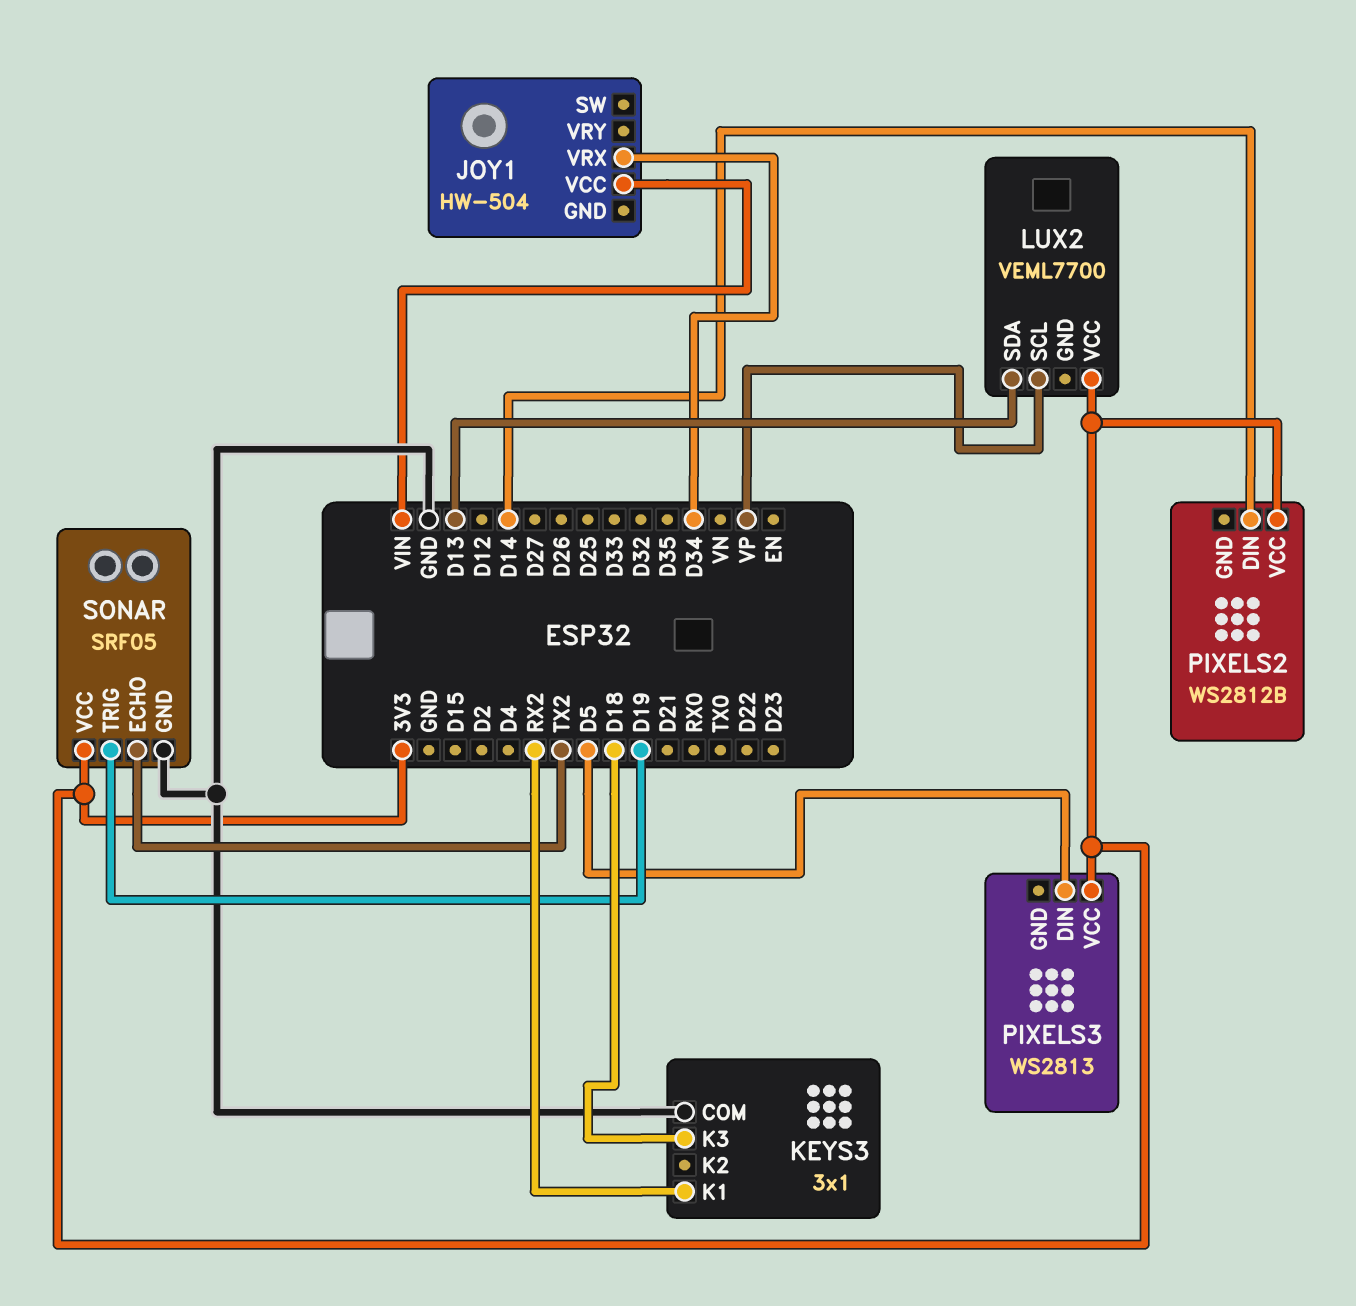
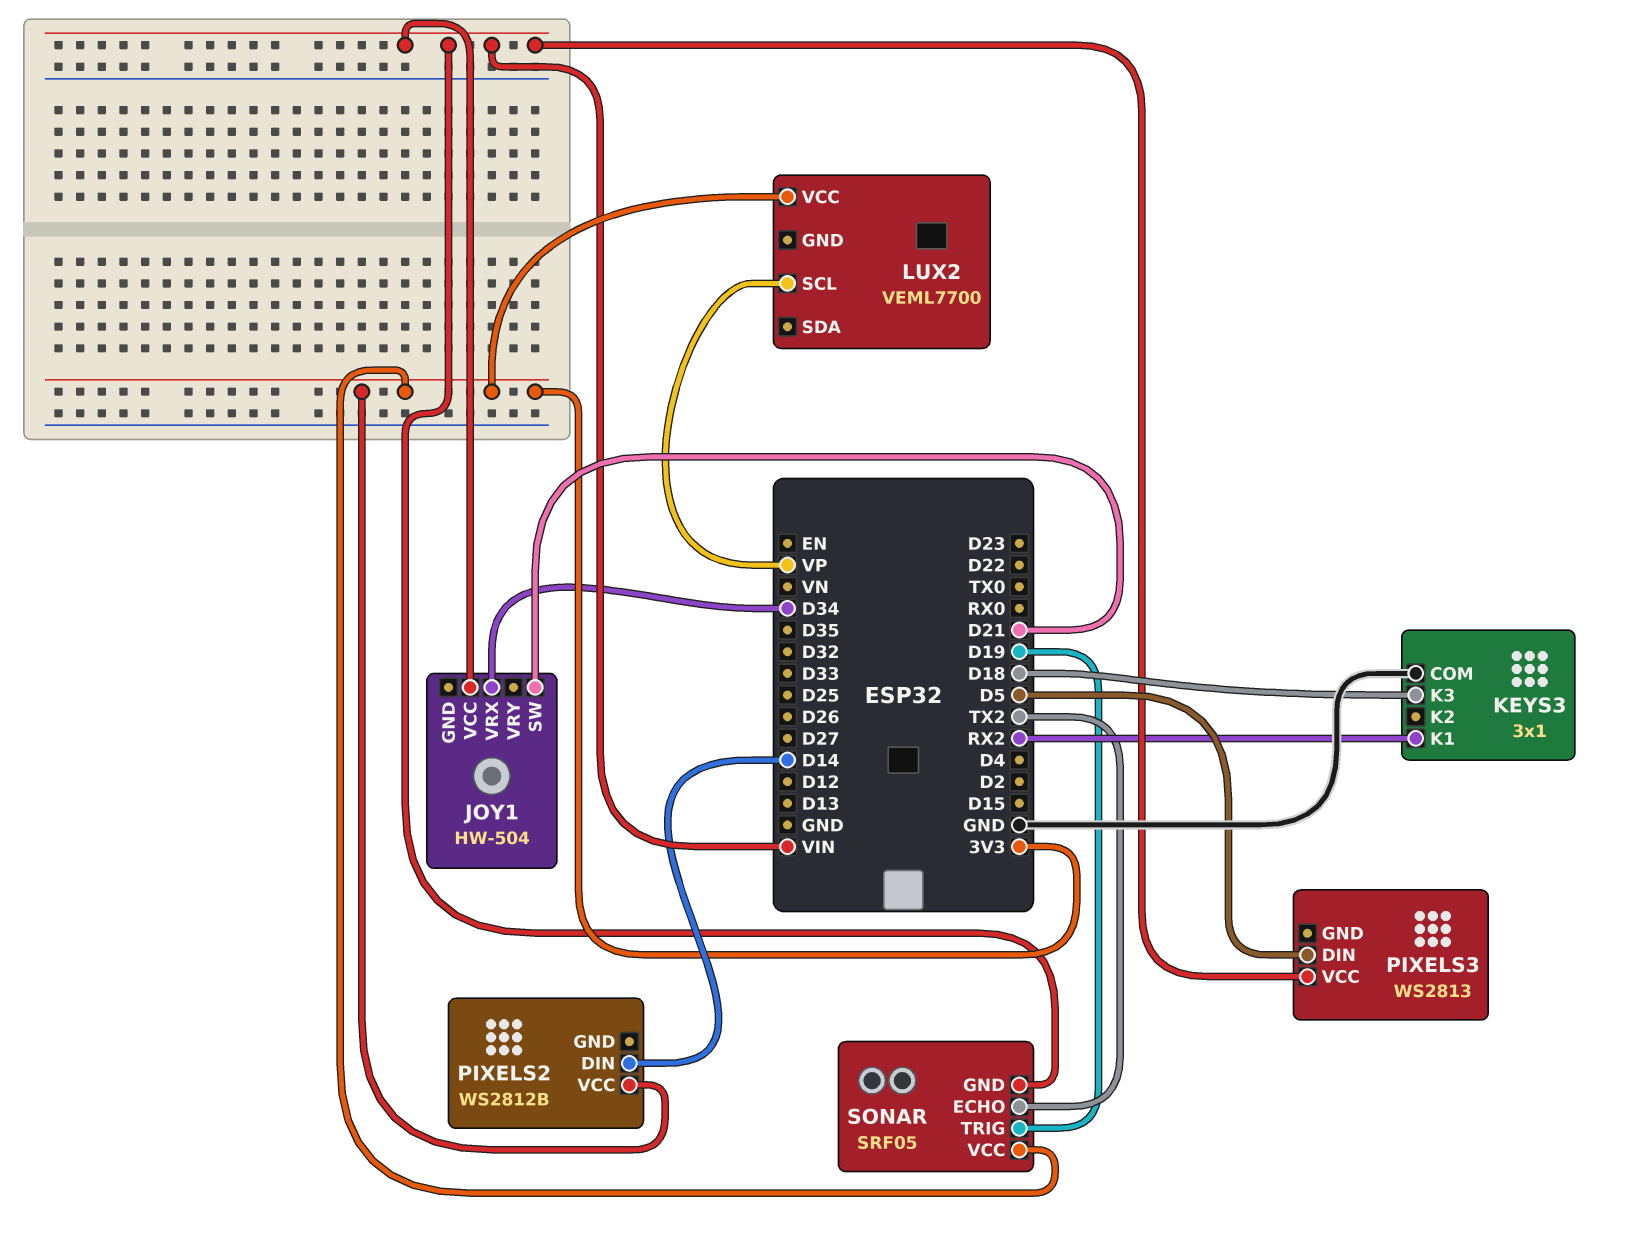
JOY1 pin SW: none -> D21
LUX2 pin SDA: D13 -> none
PIXELS3 pin VCC: 3V3 -> VIN
SONAR pin GND: GND -> VIN

